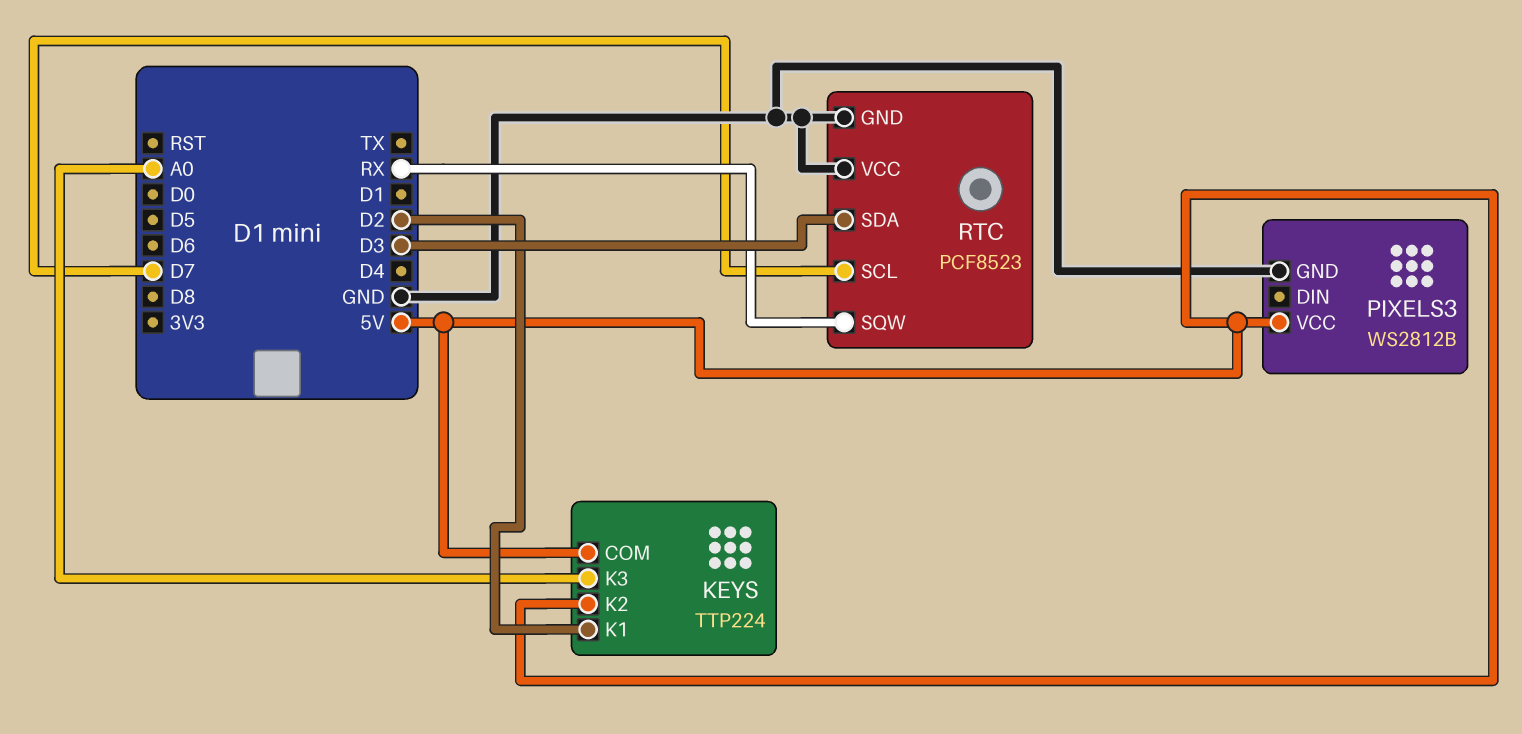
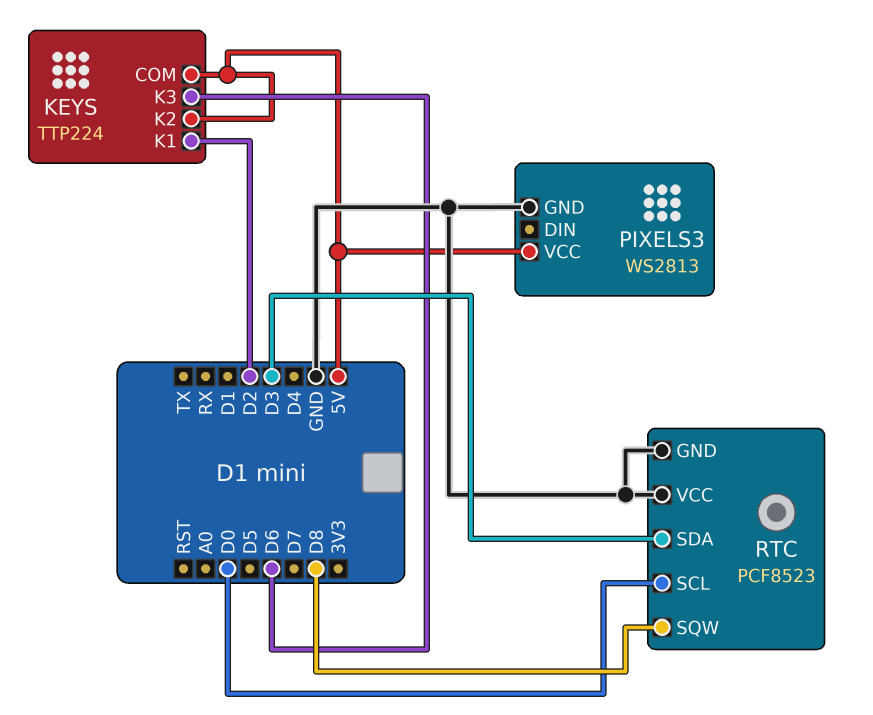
KEYS pin K3: A0 -> D6
PIXELS3: WS2812B -> WS2813
RTC pin SCL: D7 -> D0
RTC pin SQW: RX -> D8

